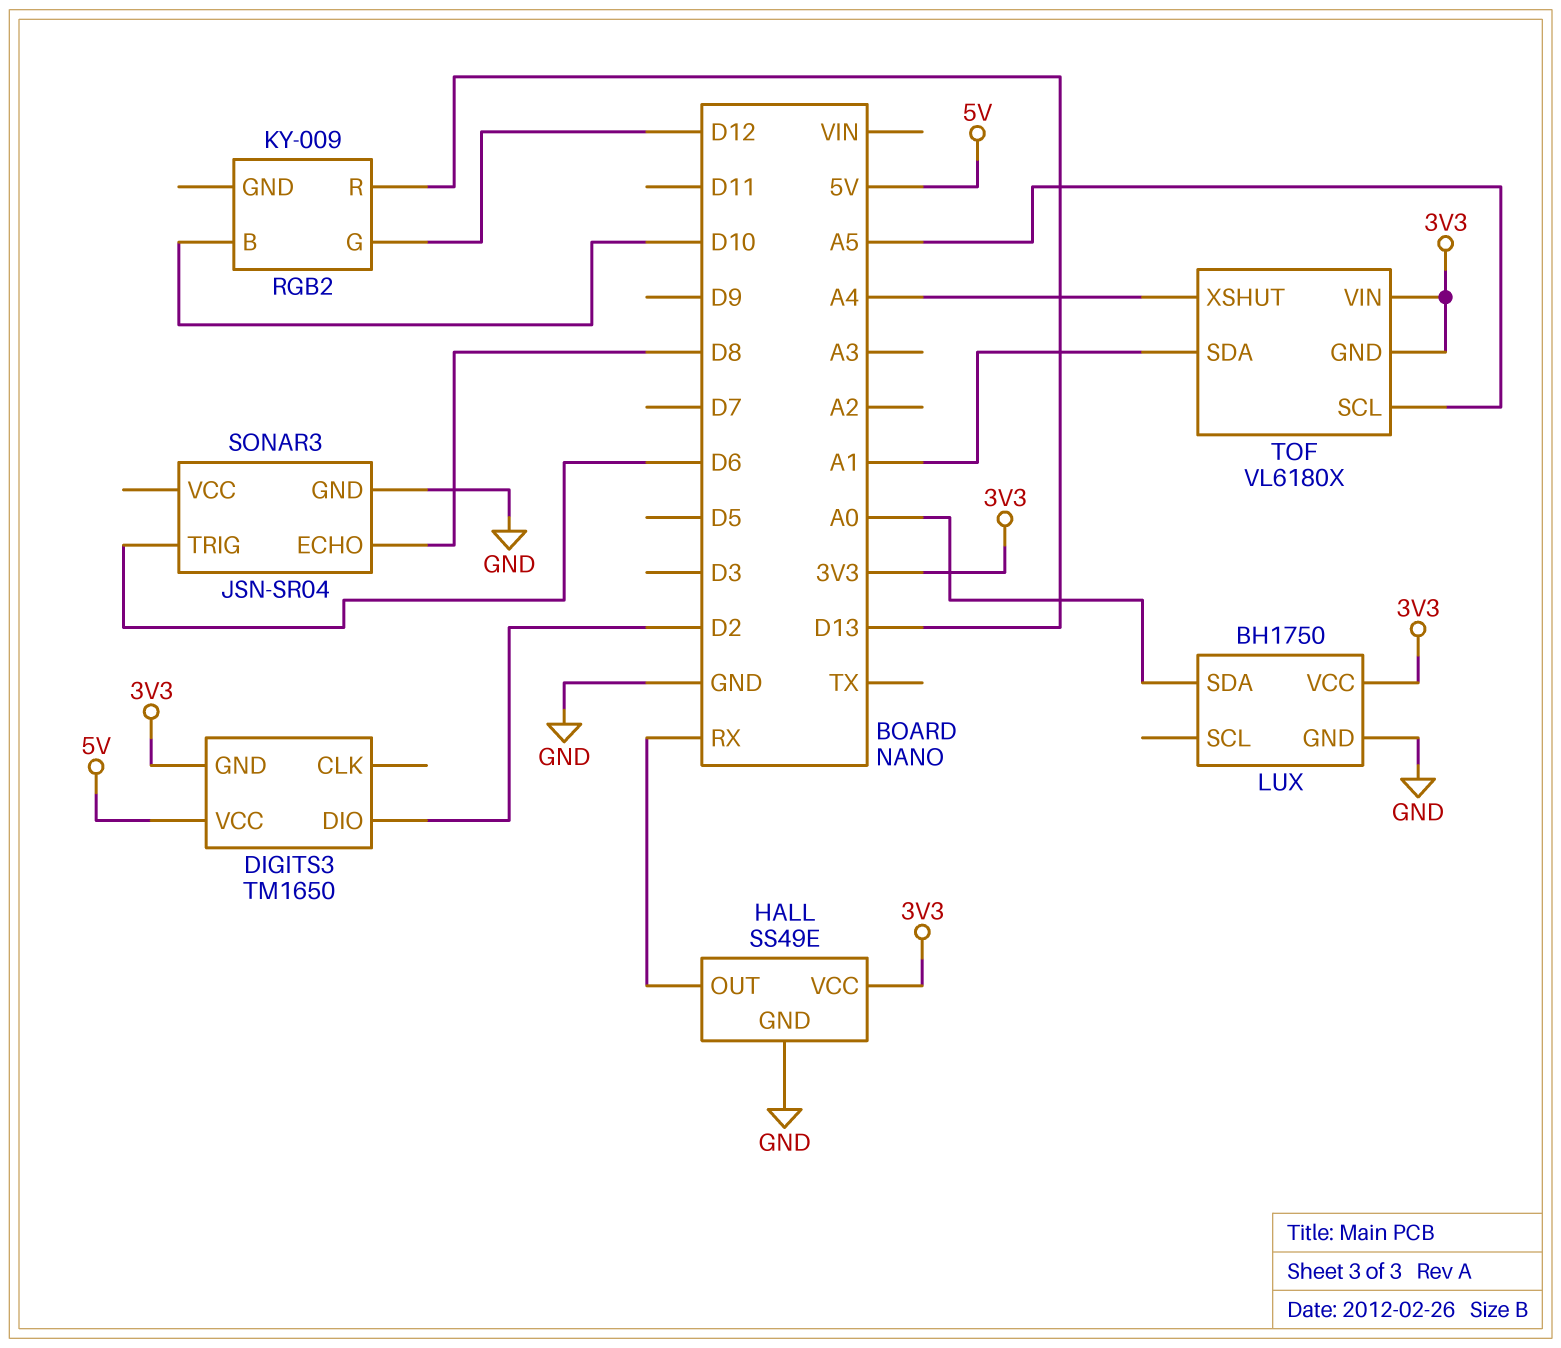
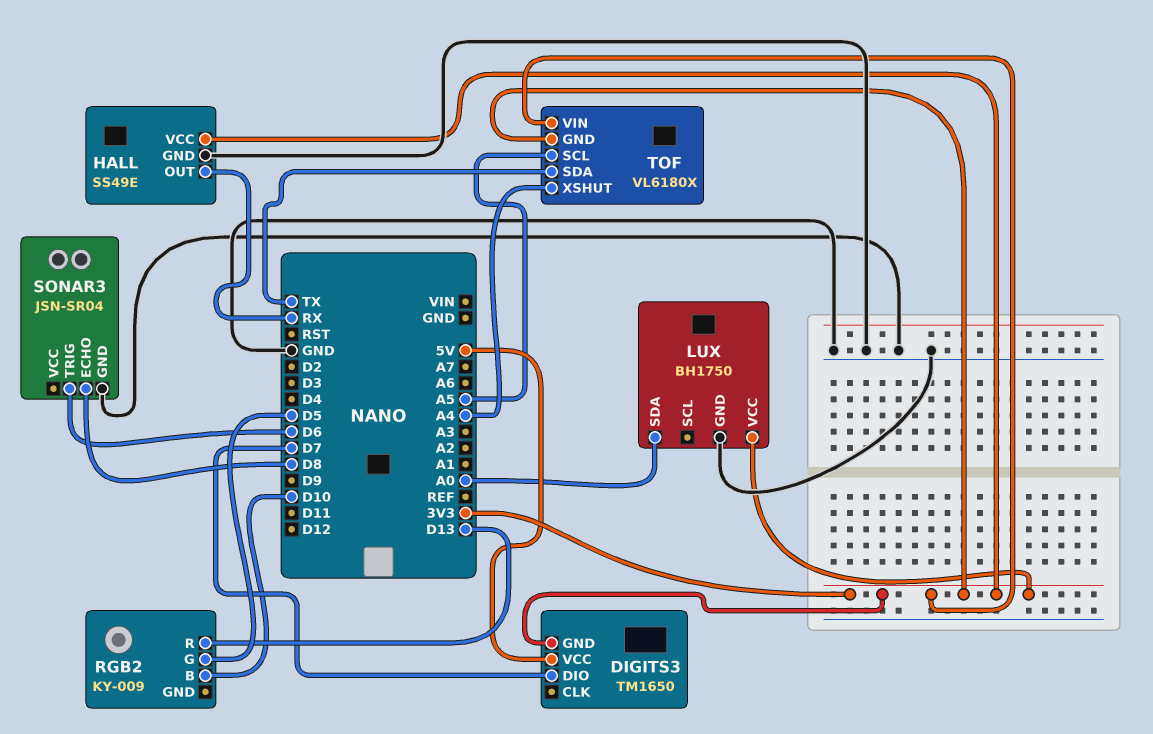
DIGITS3 pin DIO: D2 -> D7
RGB2 pin G: D12 -> D5
TOF pin SDA: A1 -> TX

